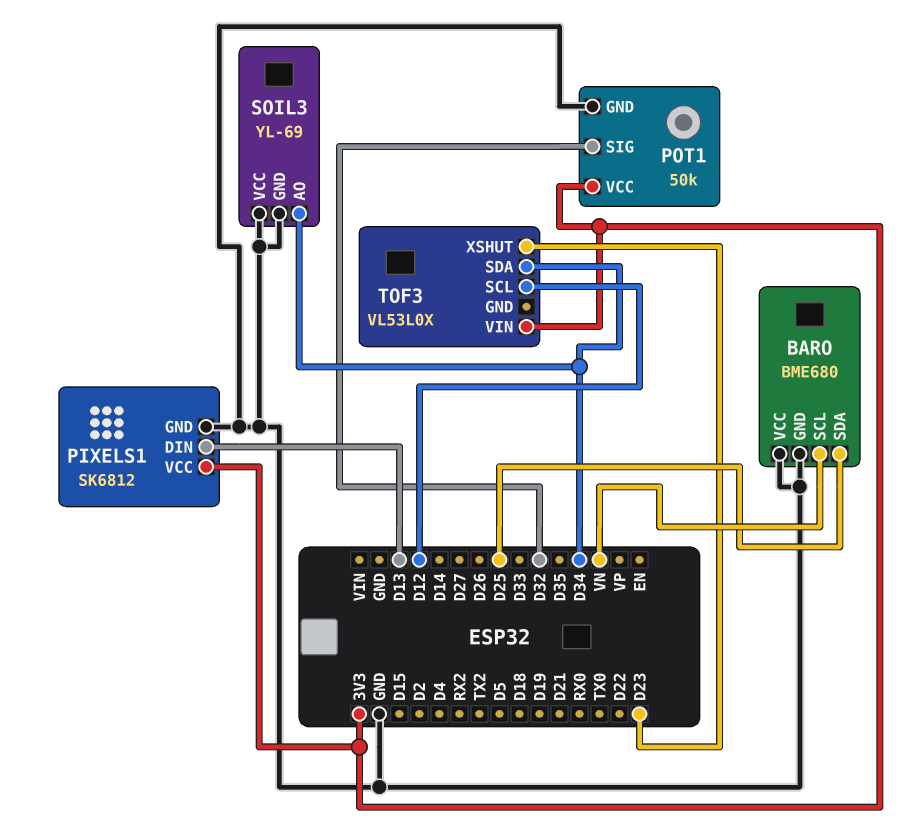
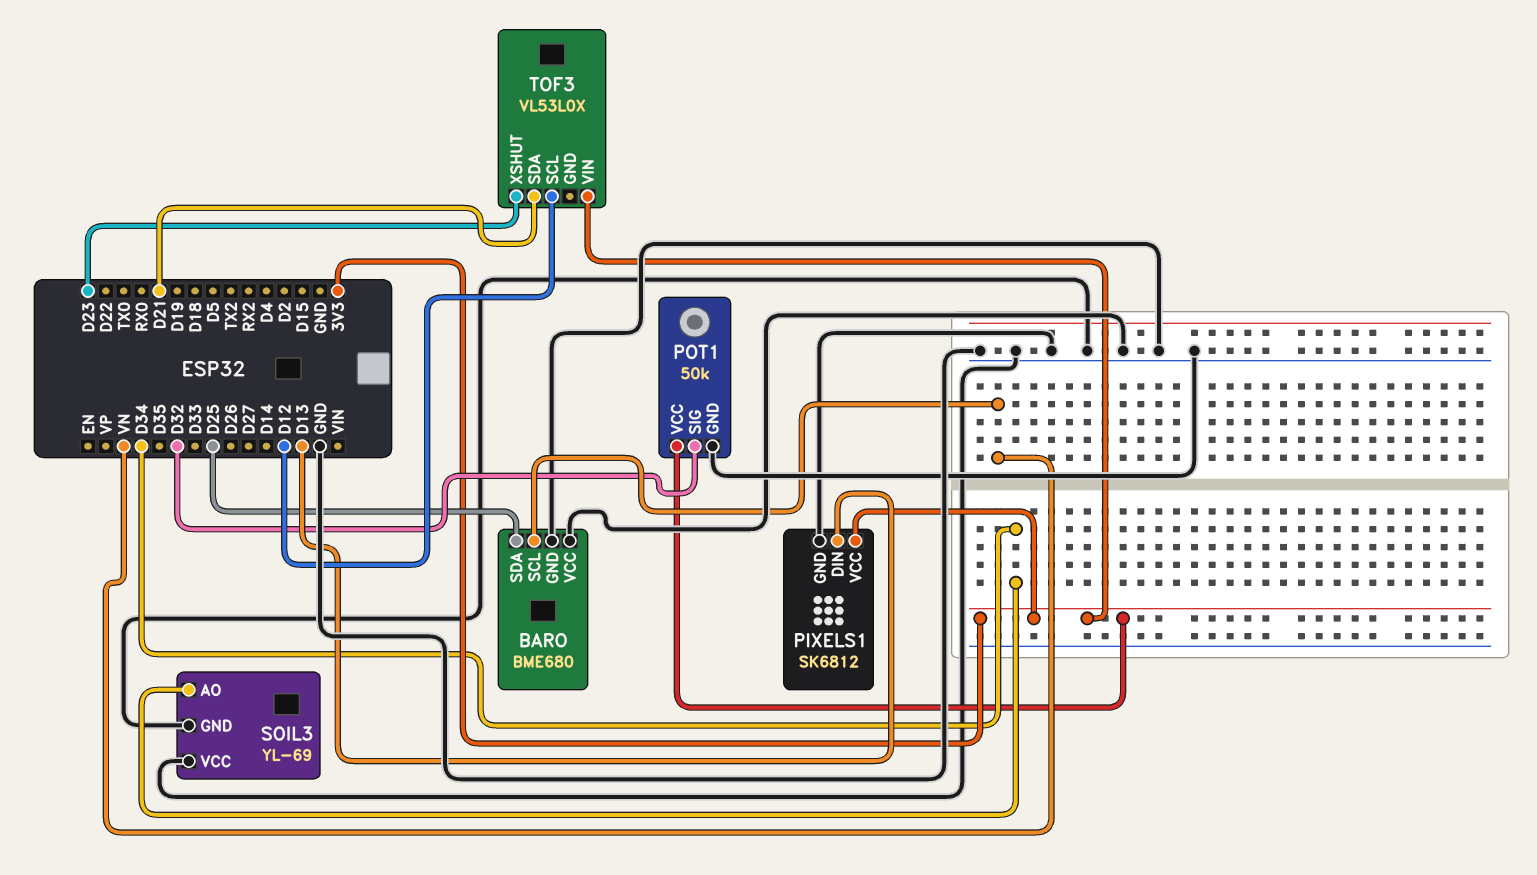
TOF3 pin SDA: D34 -> D21

